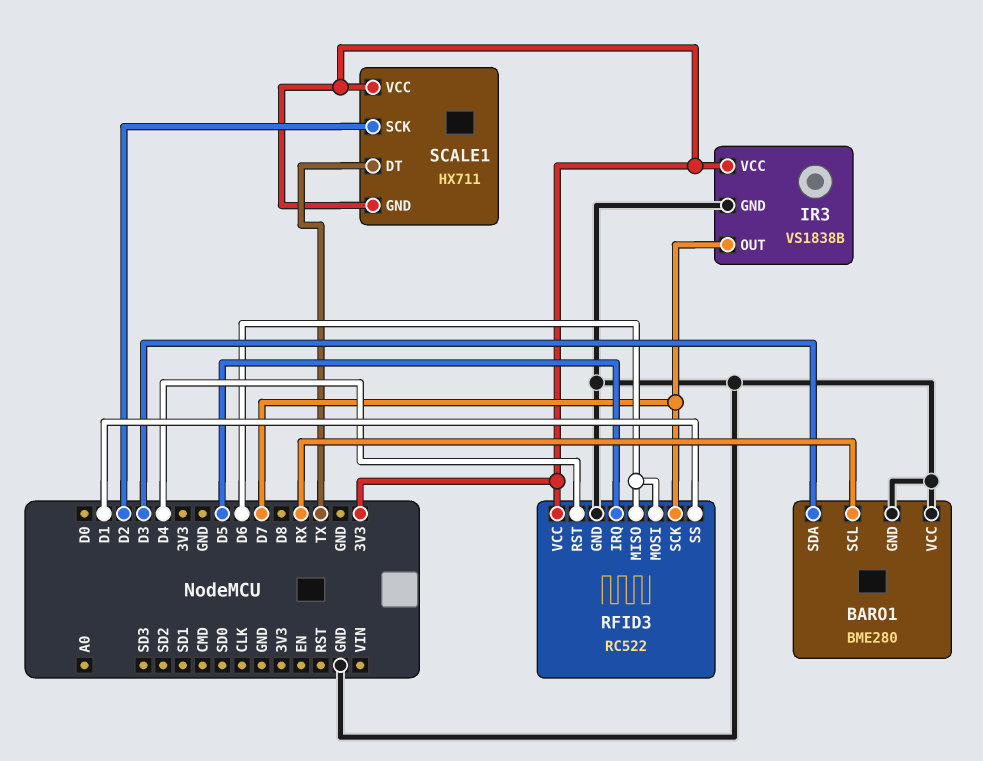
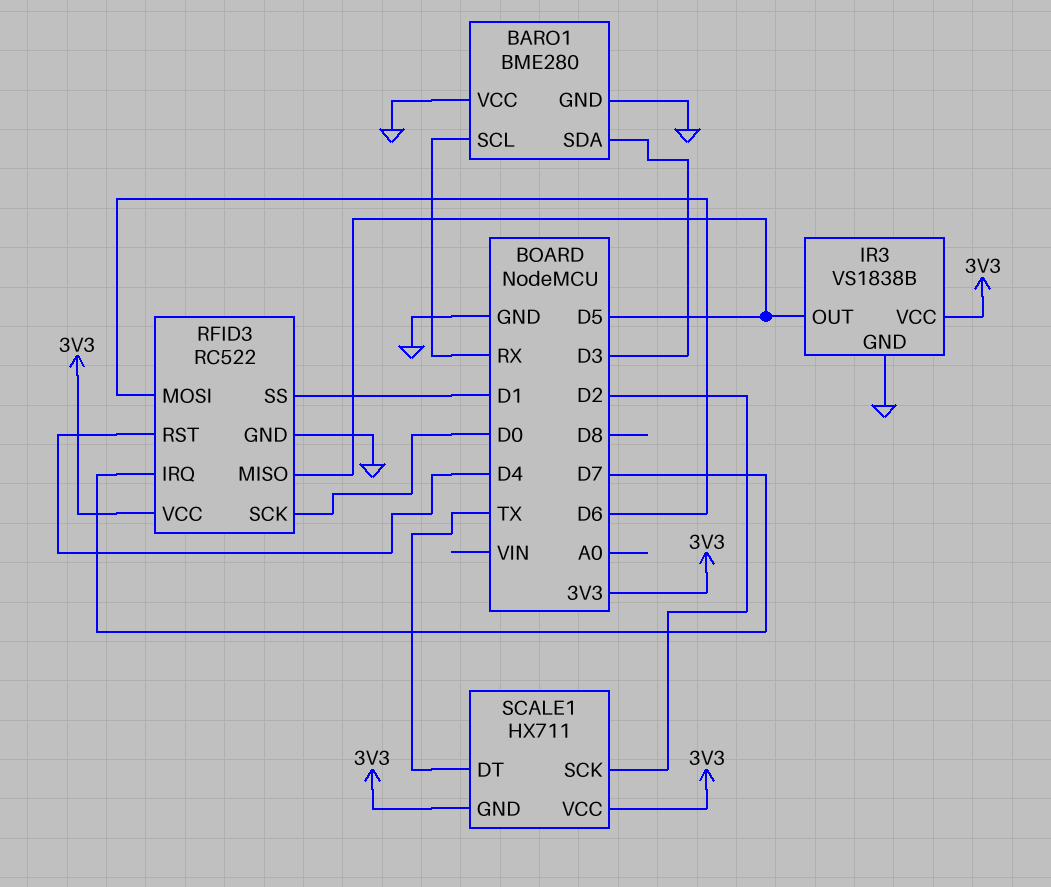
IR3 pin OUT: D7 -> D5
RFID3 pin IRQ: D5 -> D7
RFID3 pin MISO: D6 -> D5
RFID3 pin SCK: D7 -> D0

